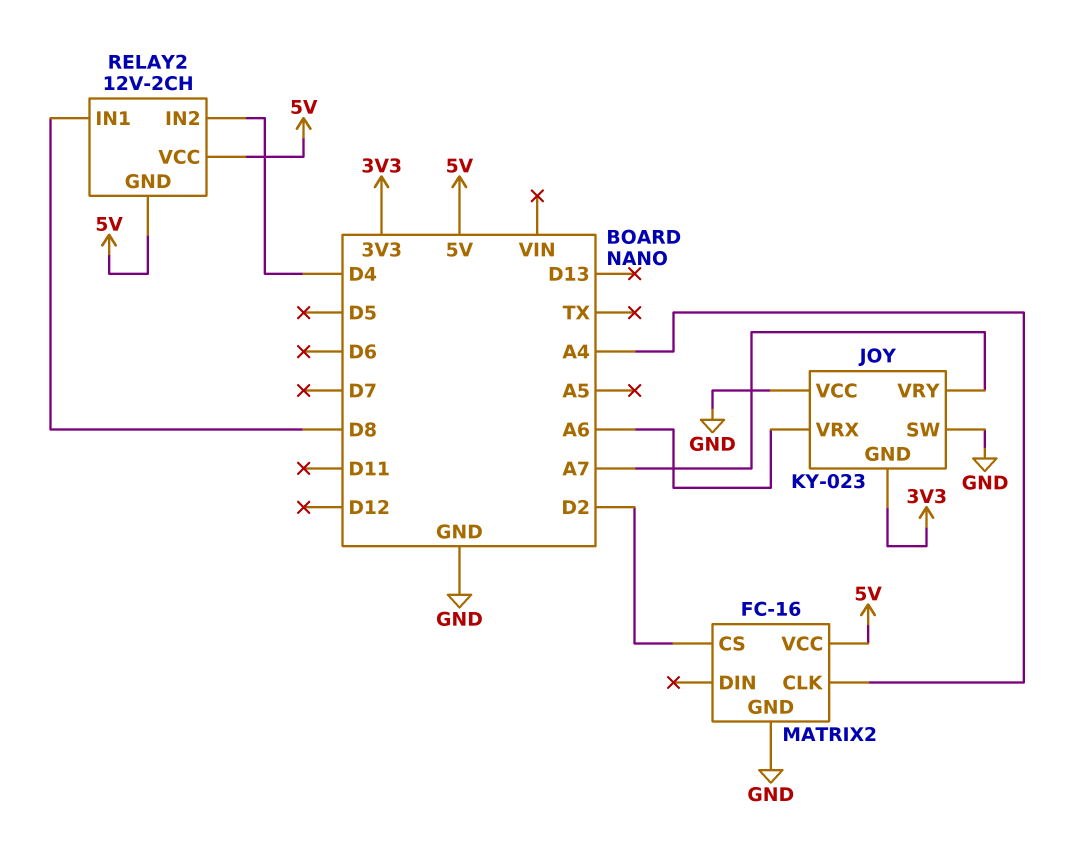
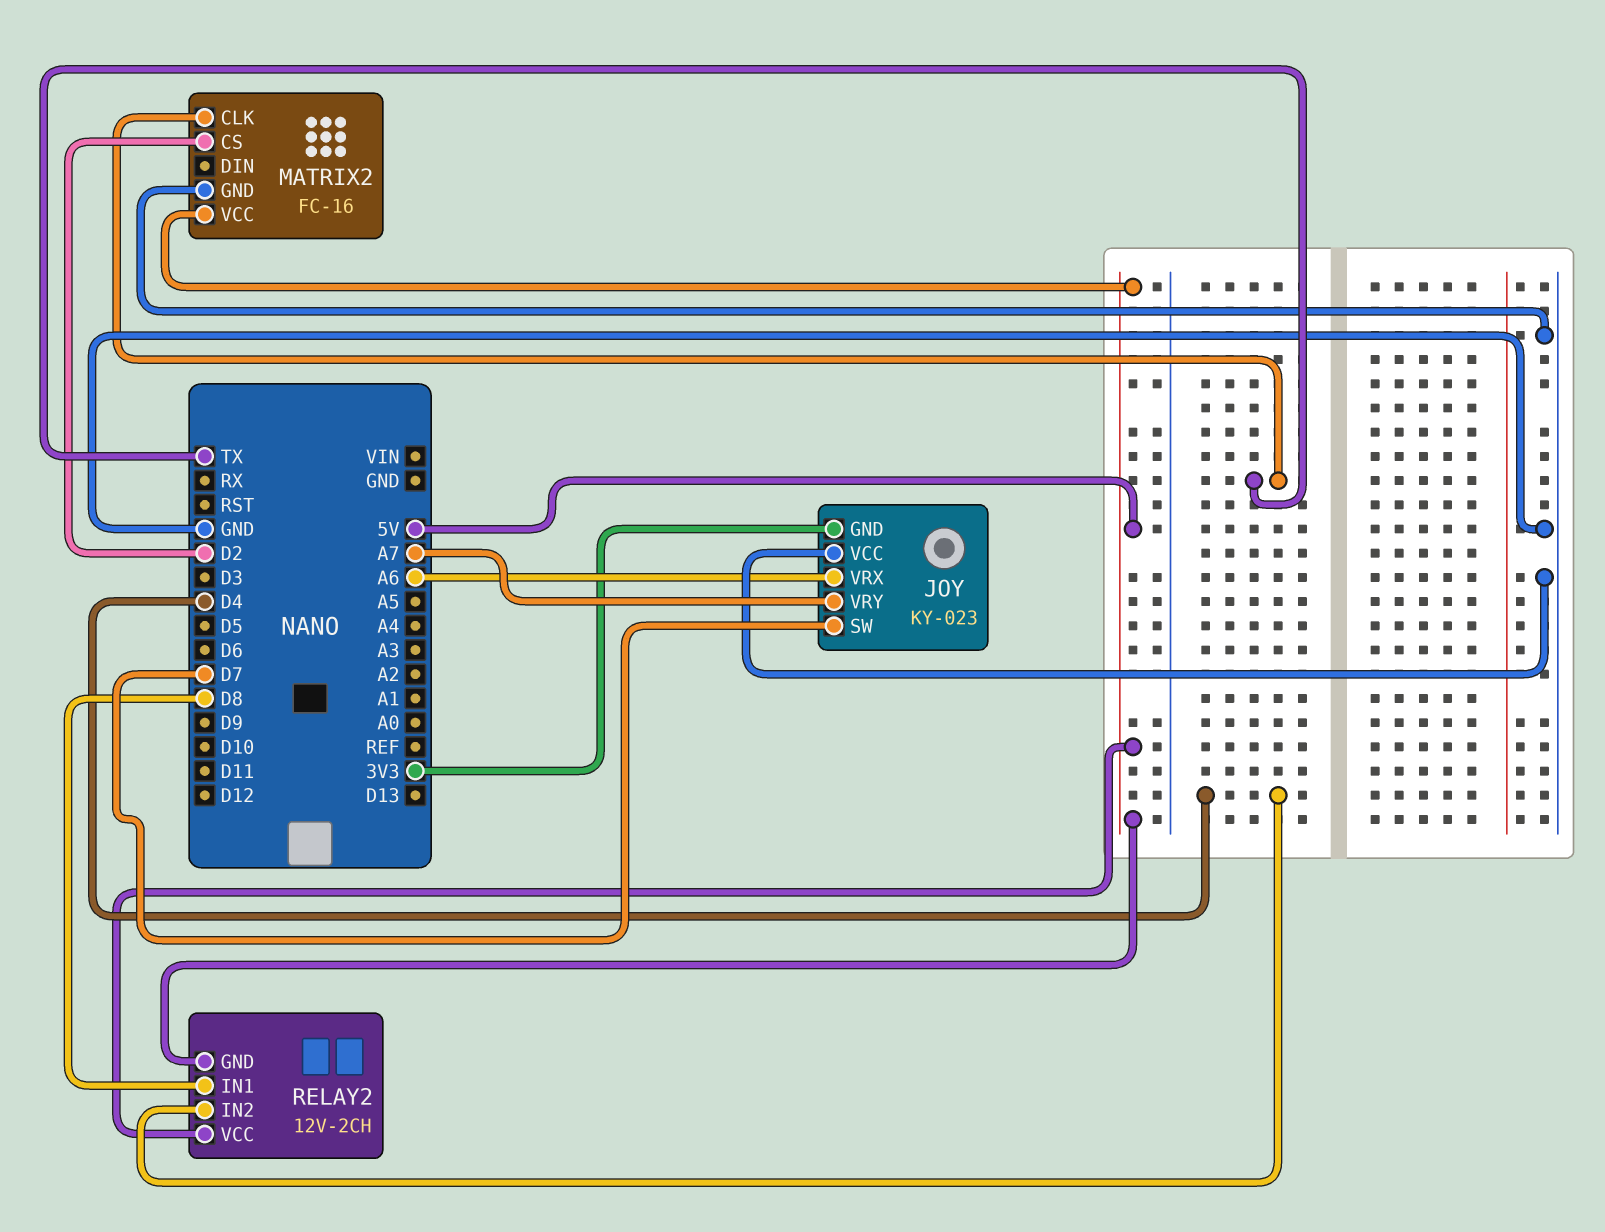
JOY pin SW: GND -> D7
MATRIX2 pin CLK: A4 -> TX

